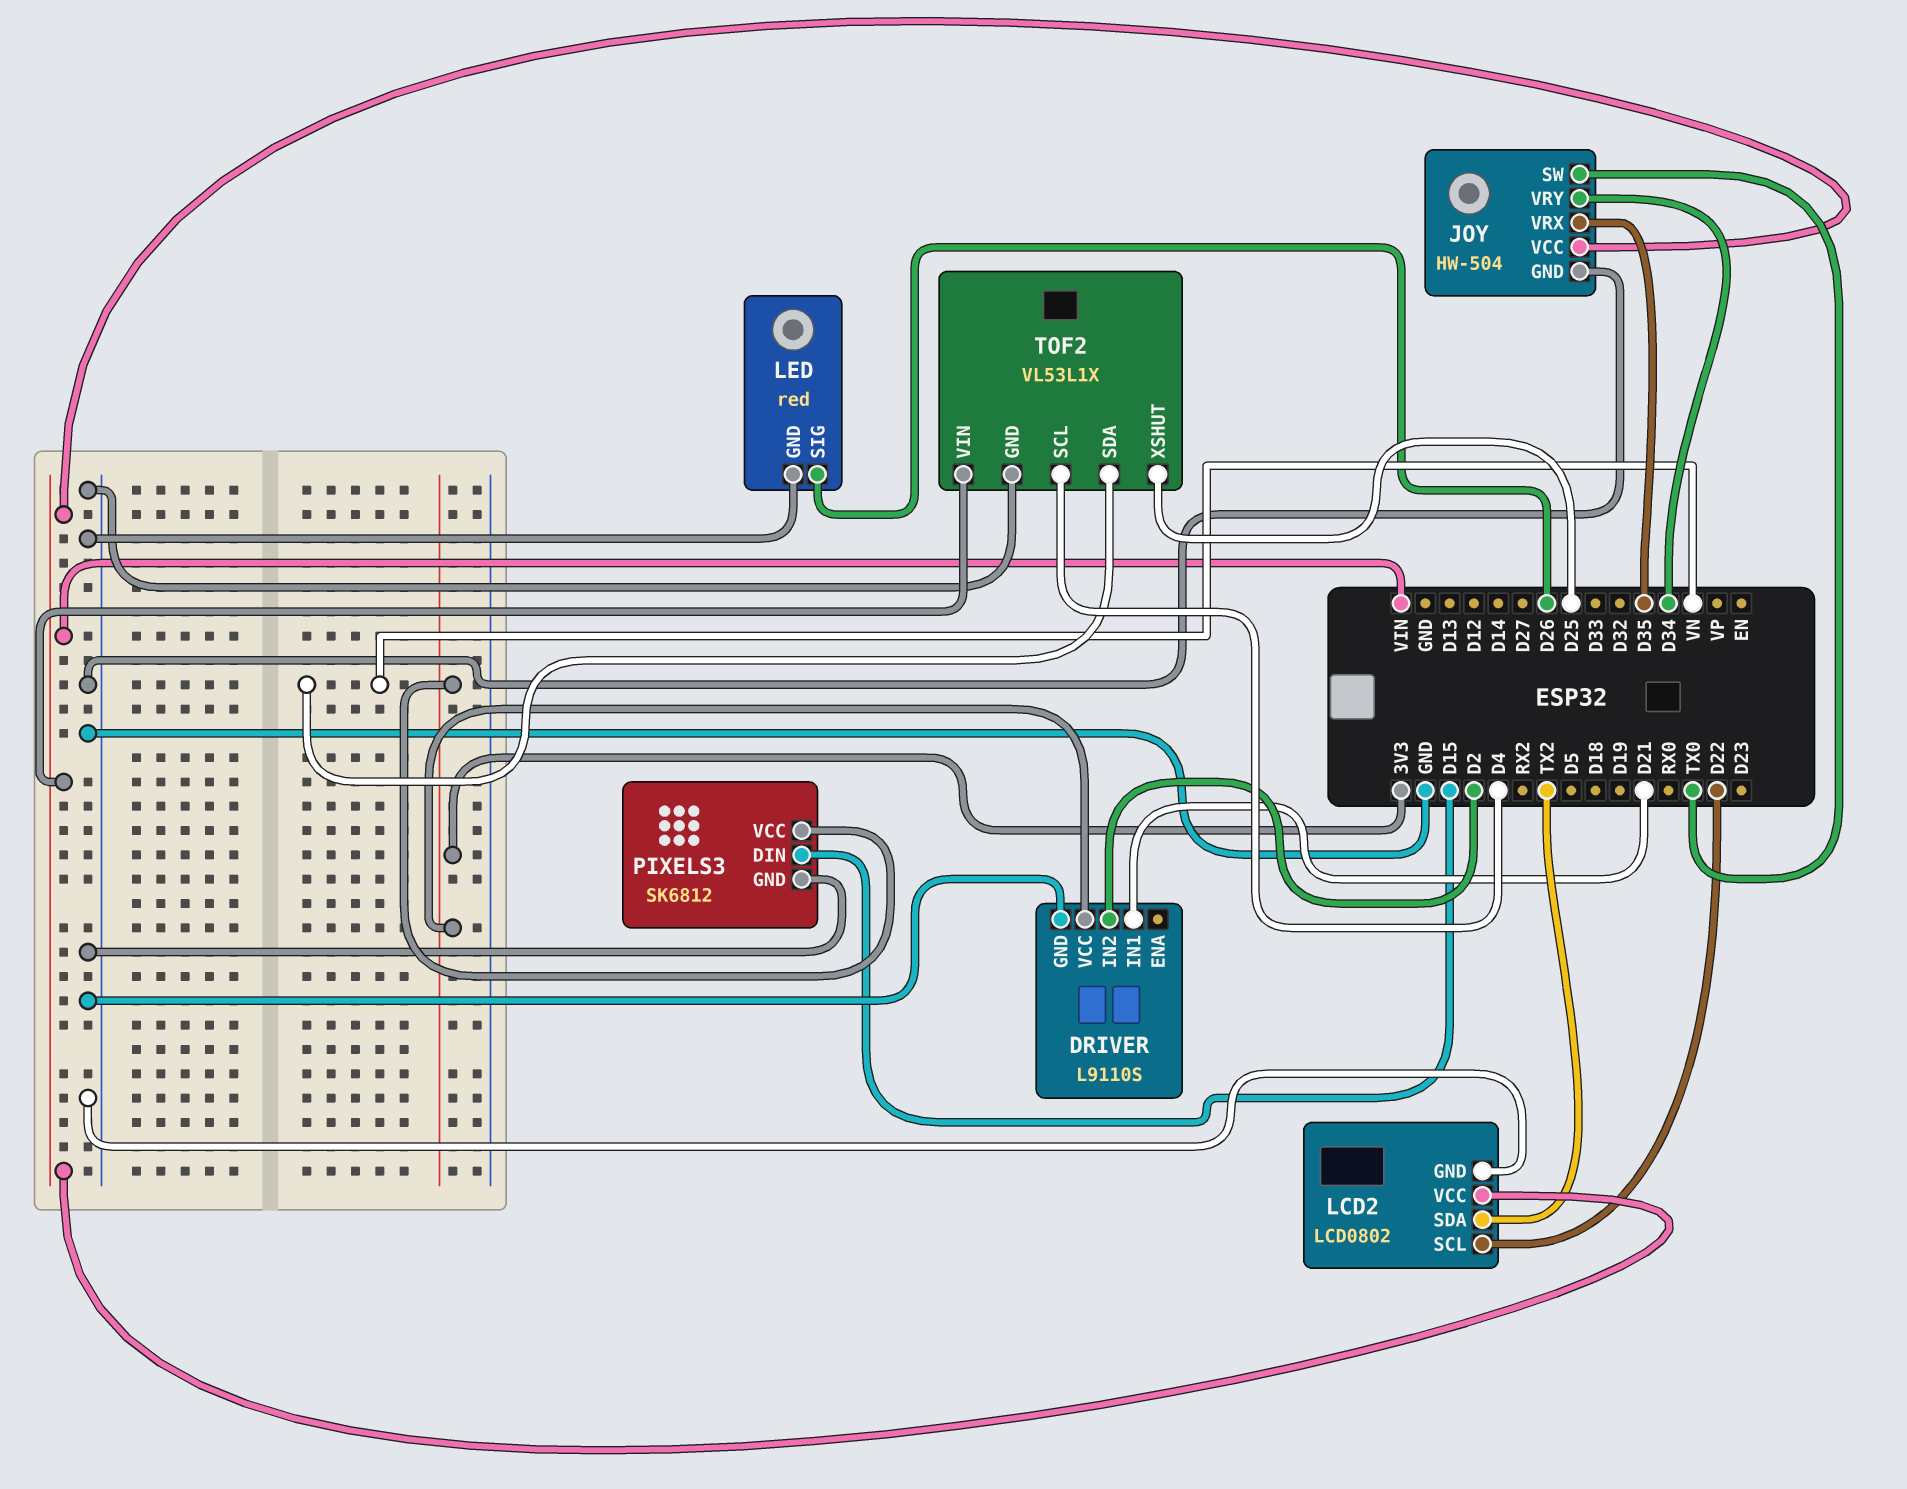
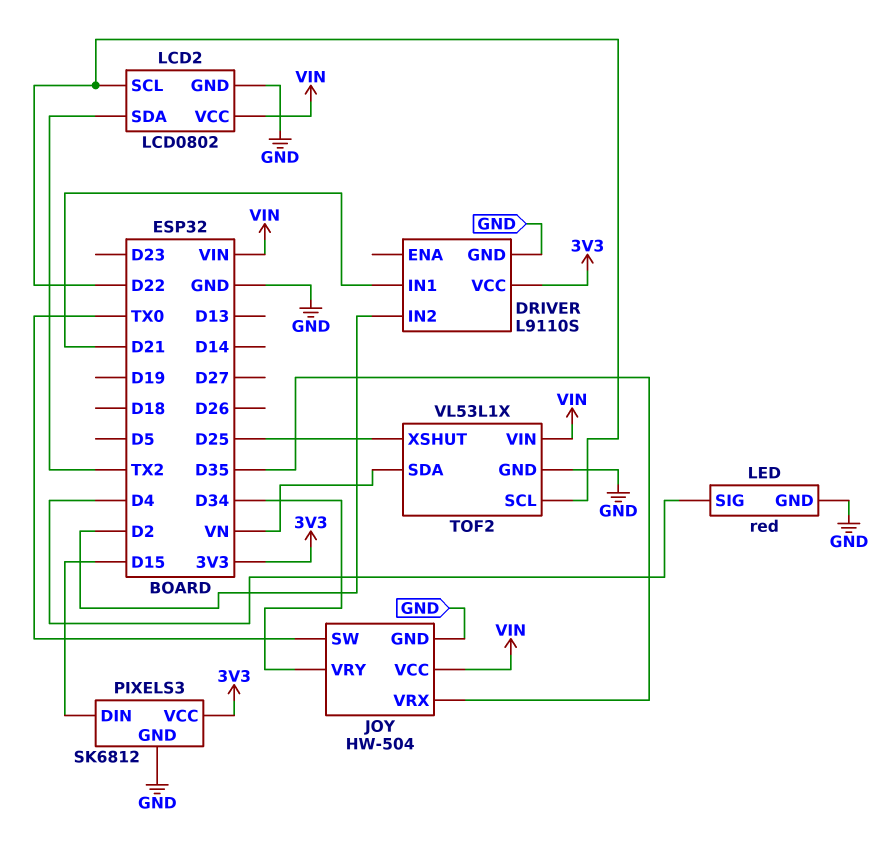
LED pin SIG: D26 -> D4
TOF2 pin SCL: D4 -> D22

